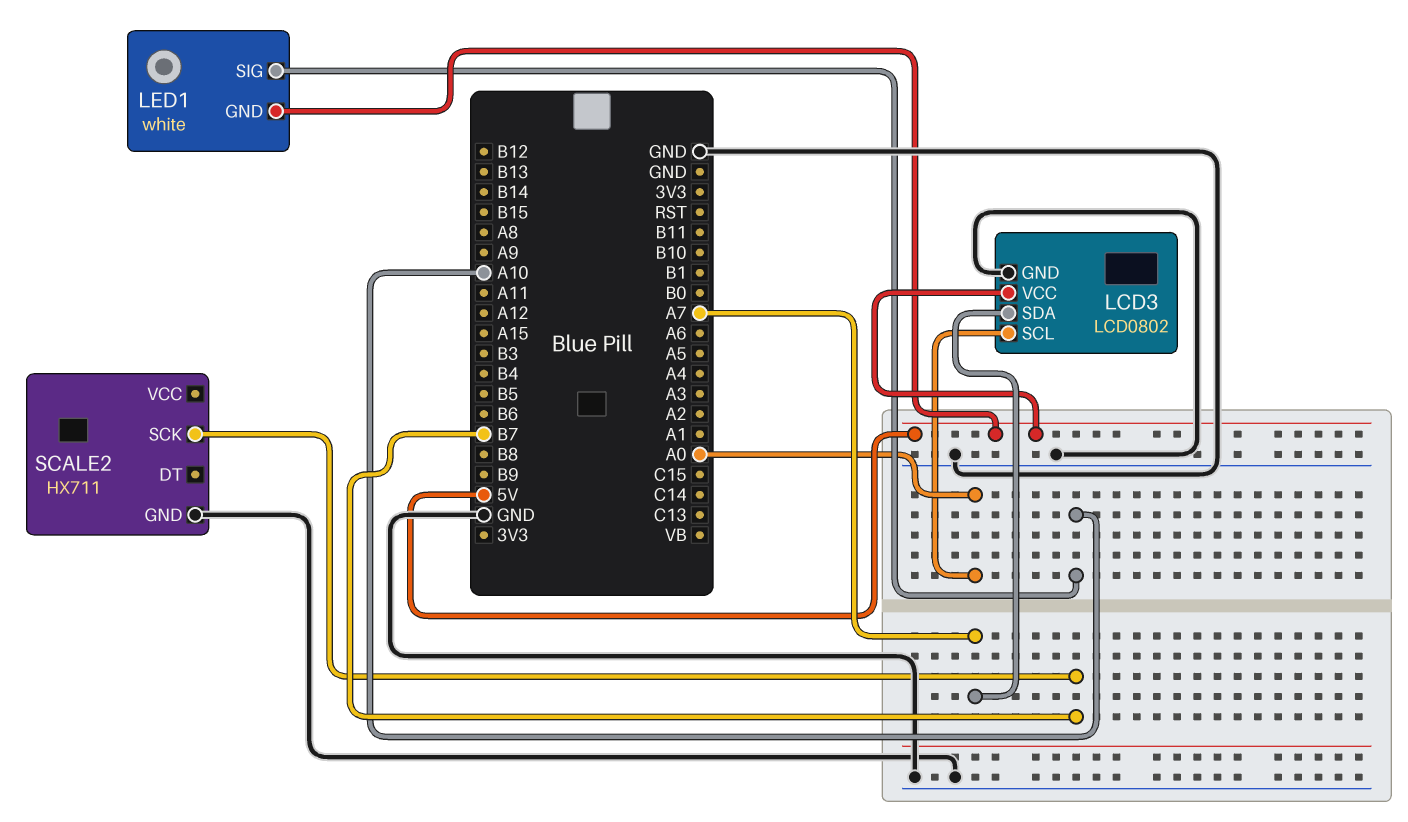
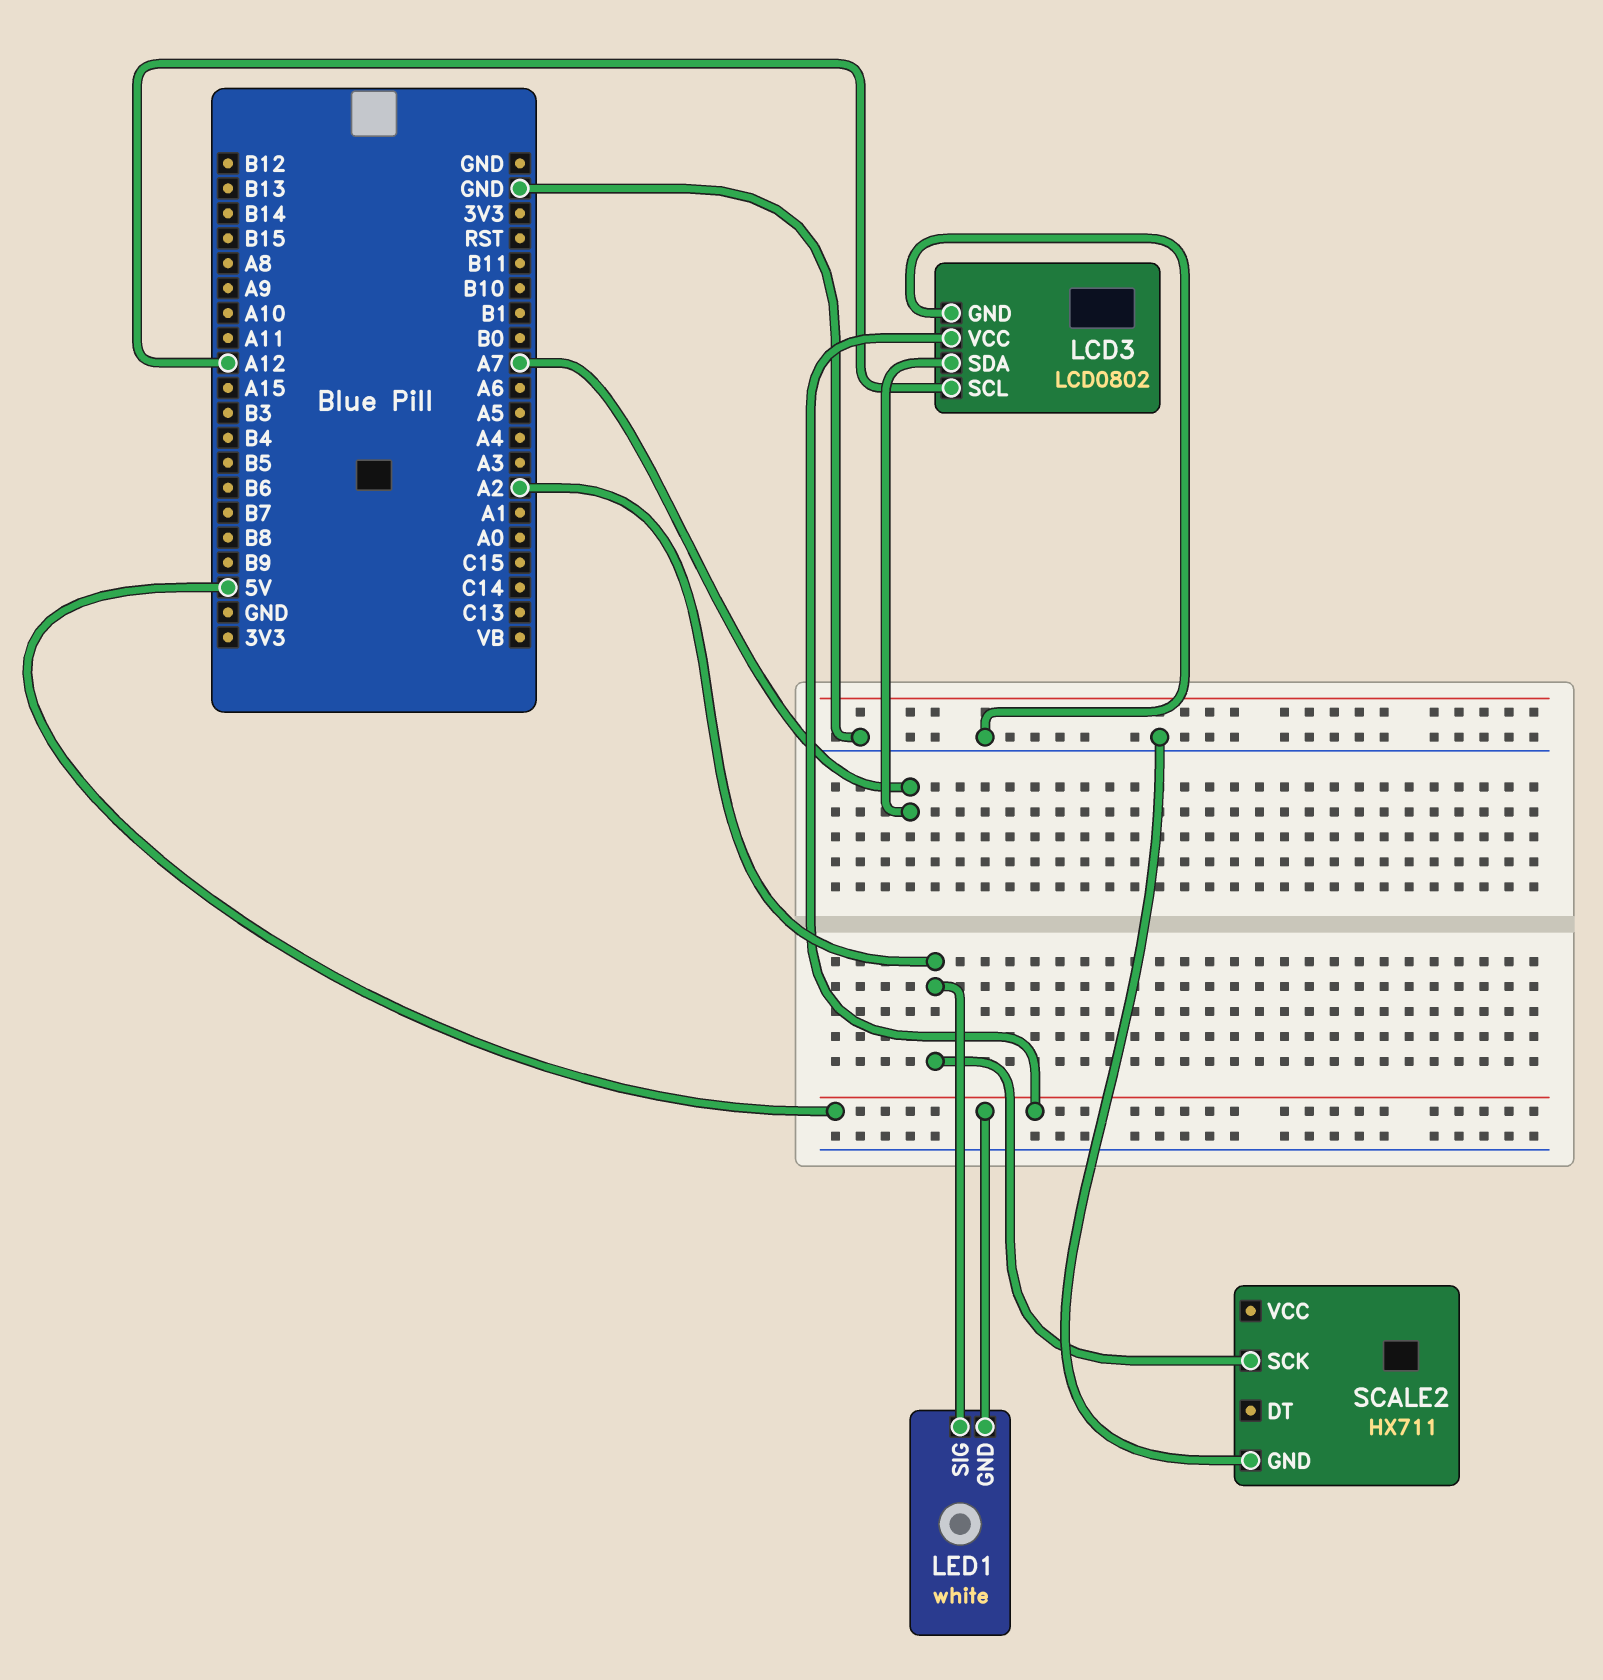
LCD3 pin SCL: A0 -> A12
LED1 pin SIG: A10 -> A2
SCALE2 pin SCK: B7 -> A2

